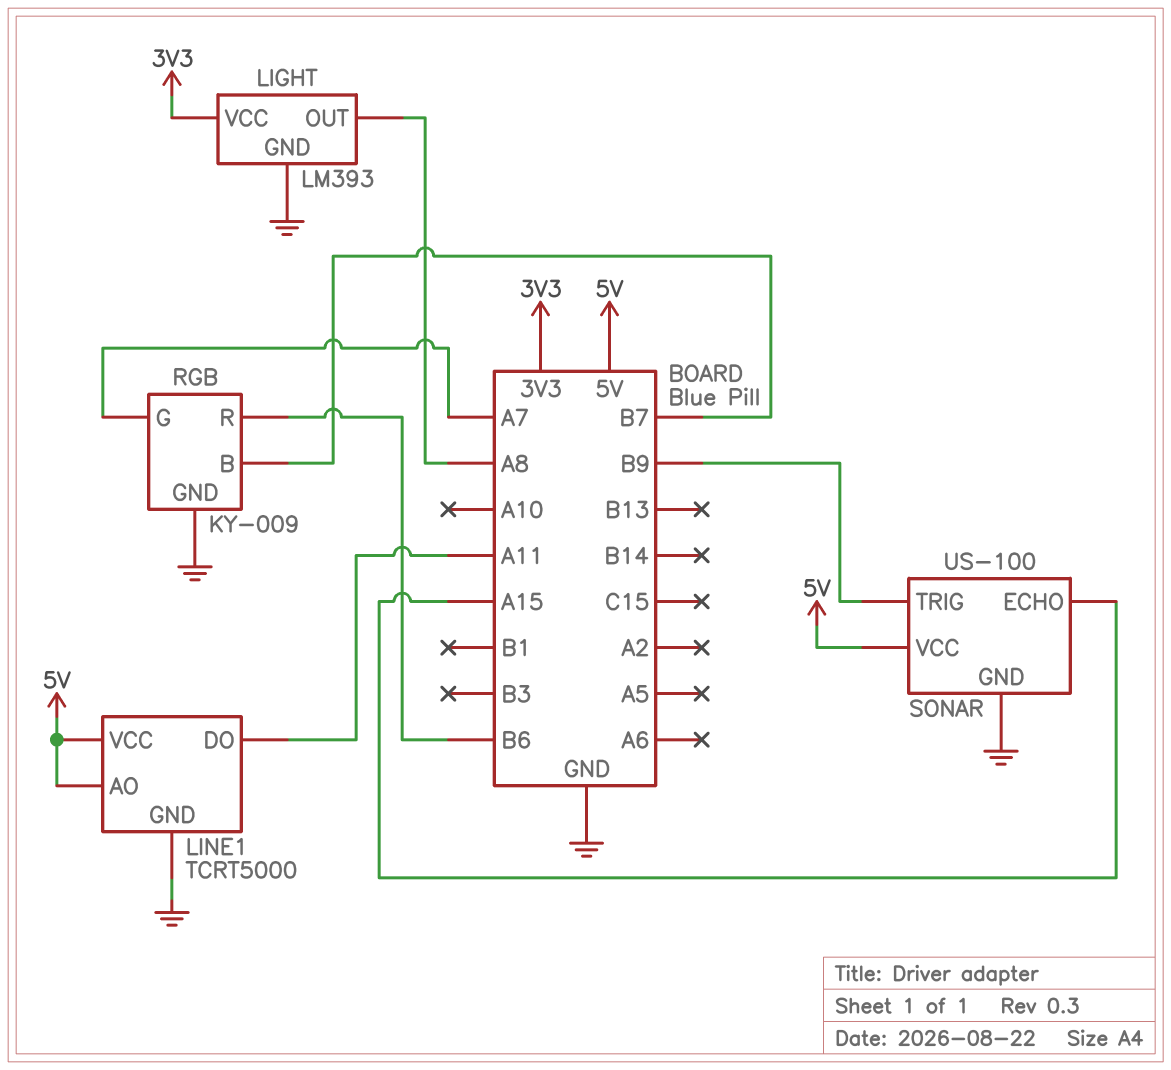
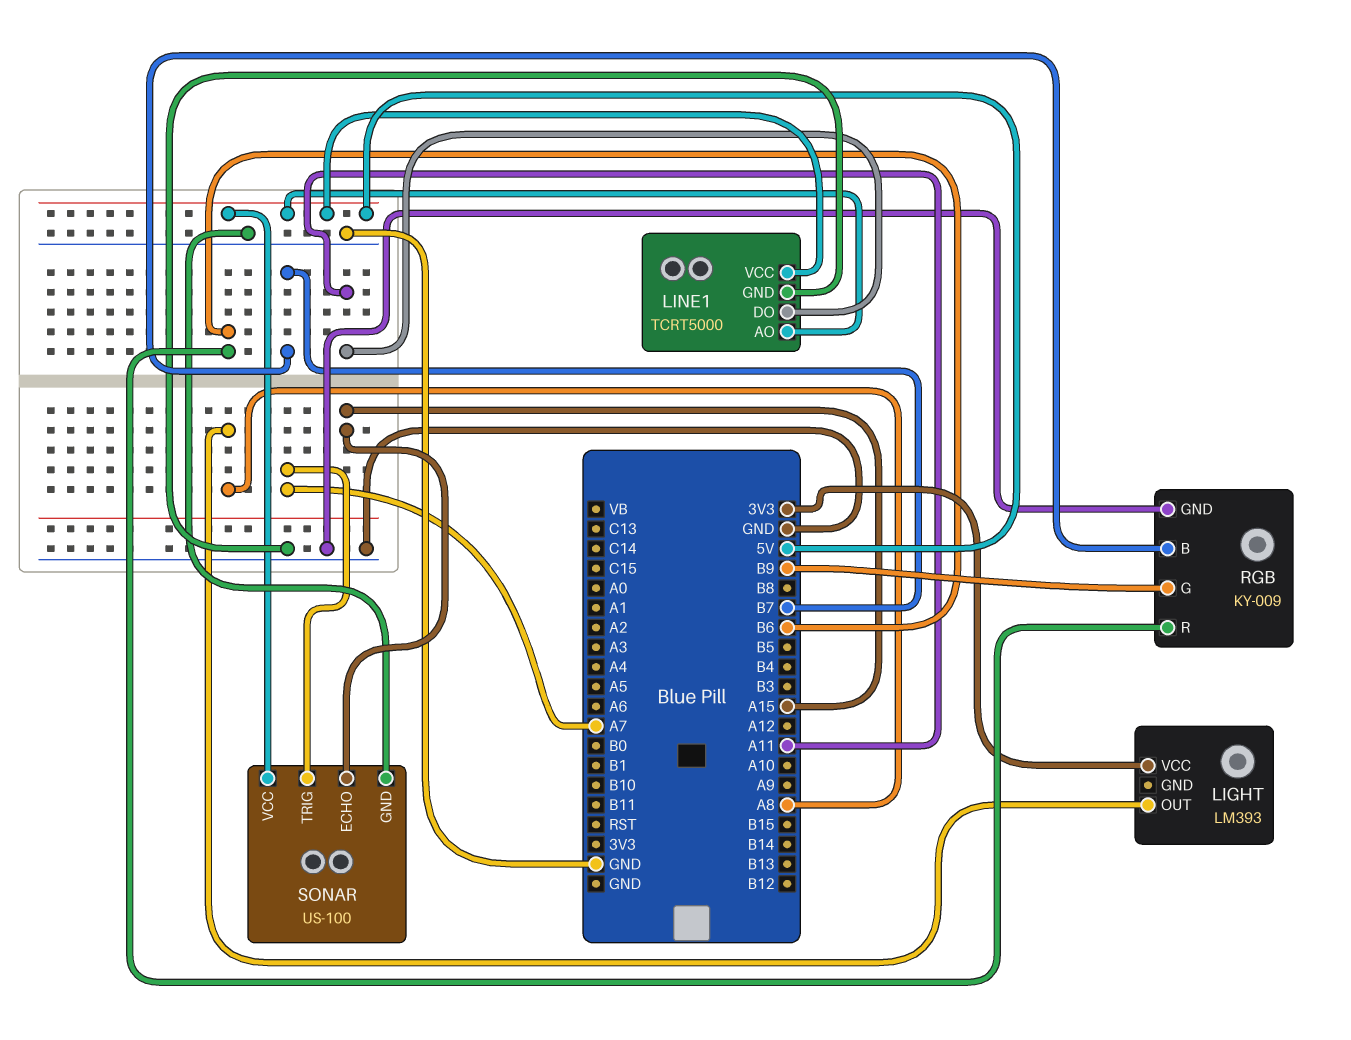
LIGHT pin GND: GND -> none
RGB pin G: A7 -> B9
SONAR pin TRIG: B9 -> A7

